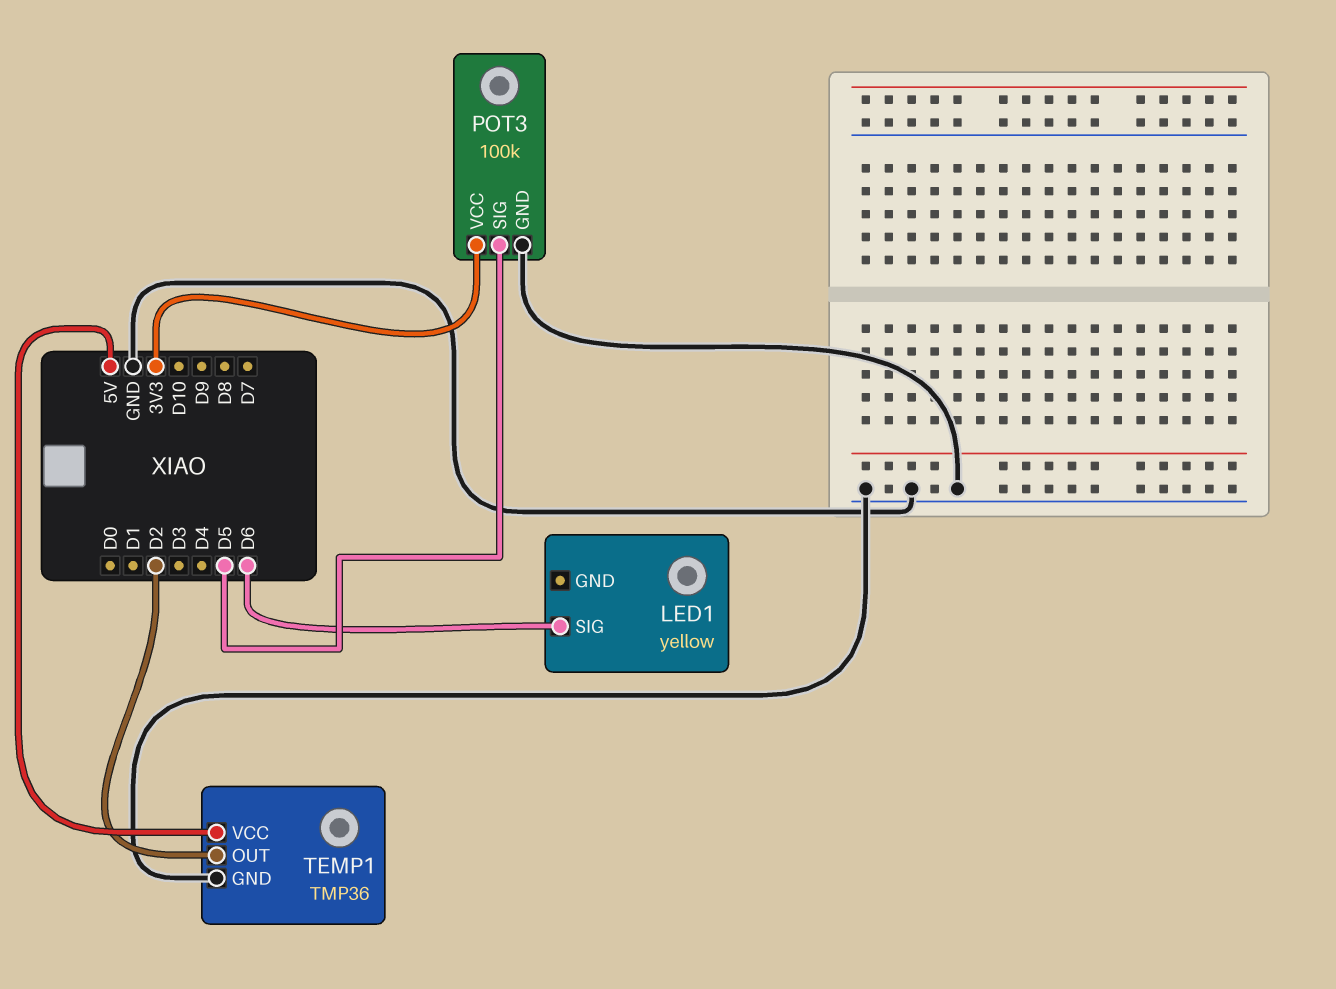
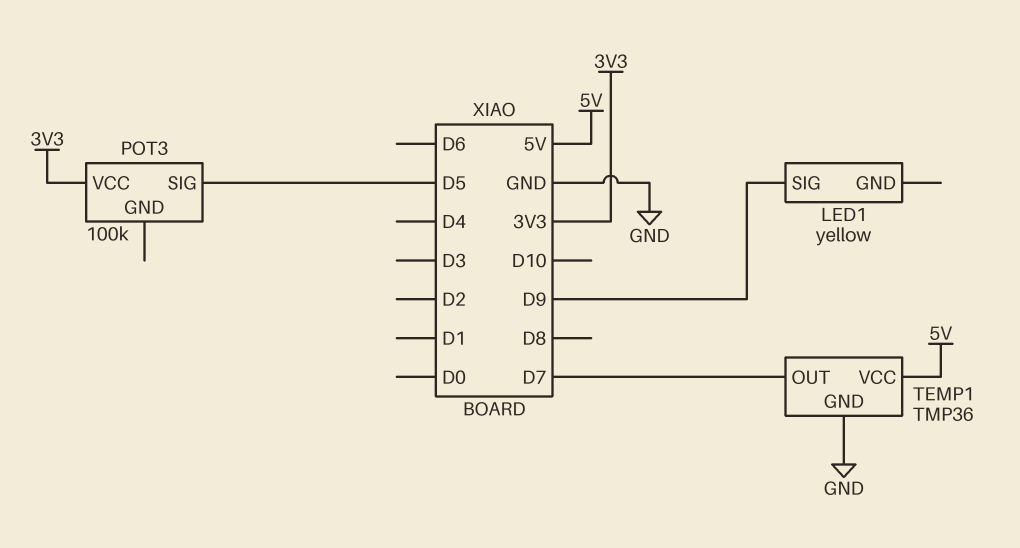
LED1 pin SIG: D6 -> D9
POT3 pin GND: GND -> none
TEMP1 pin OUT: D2 -> D7

